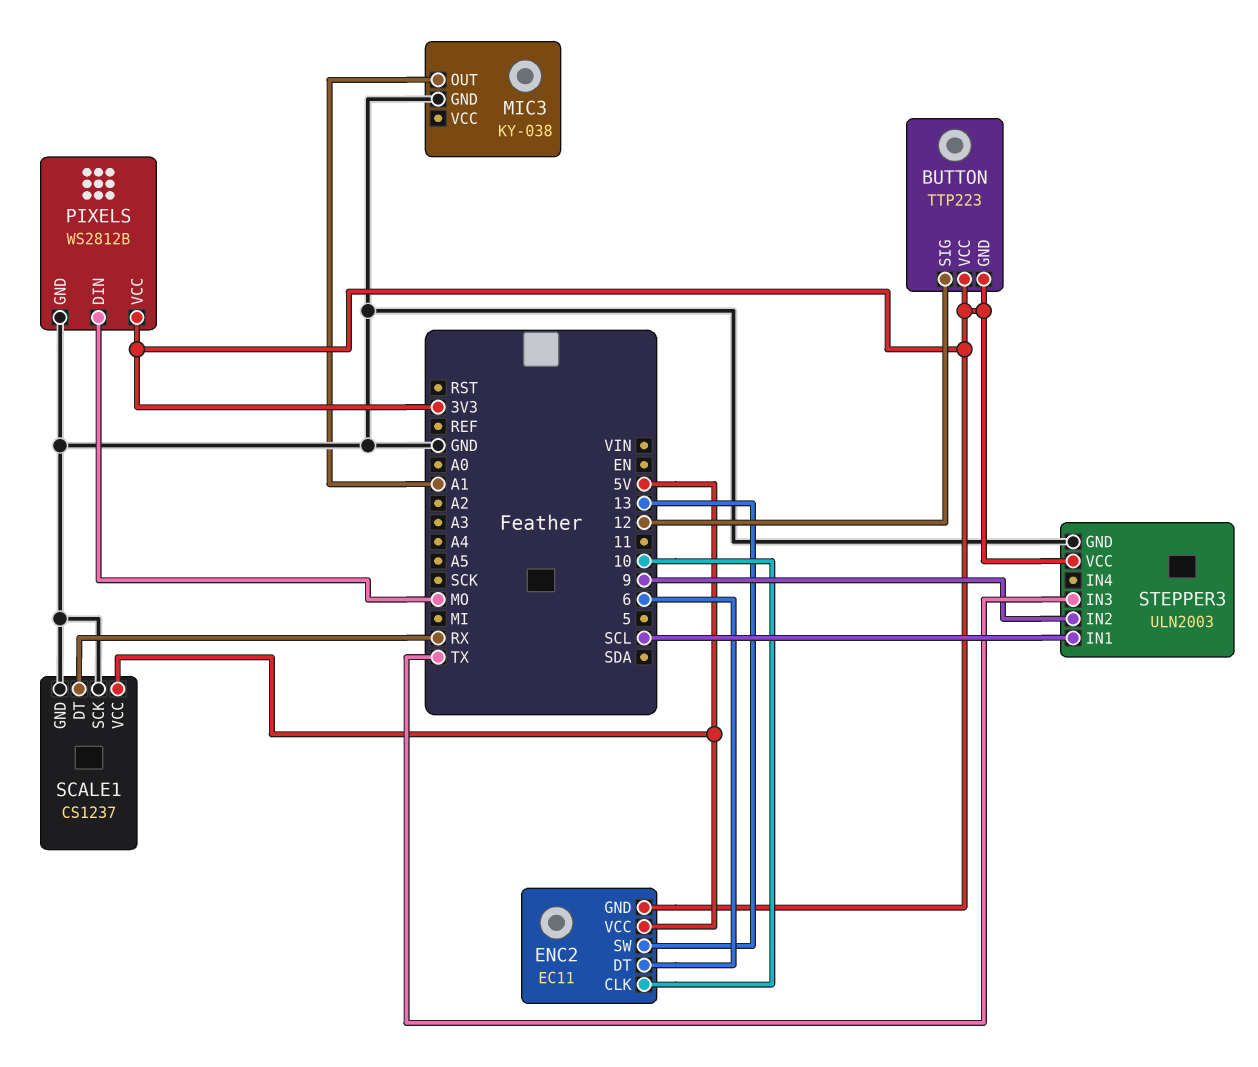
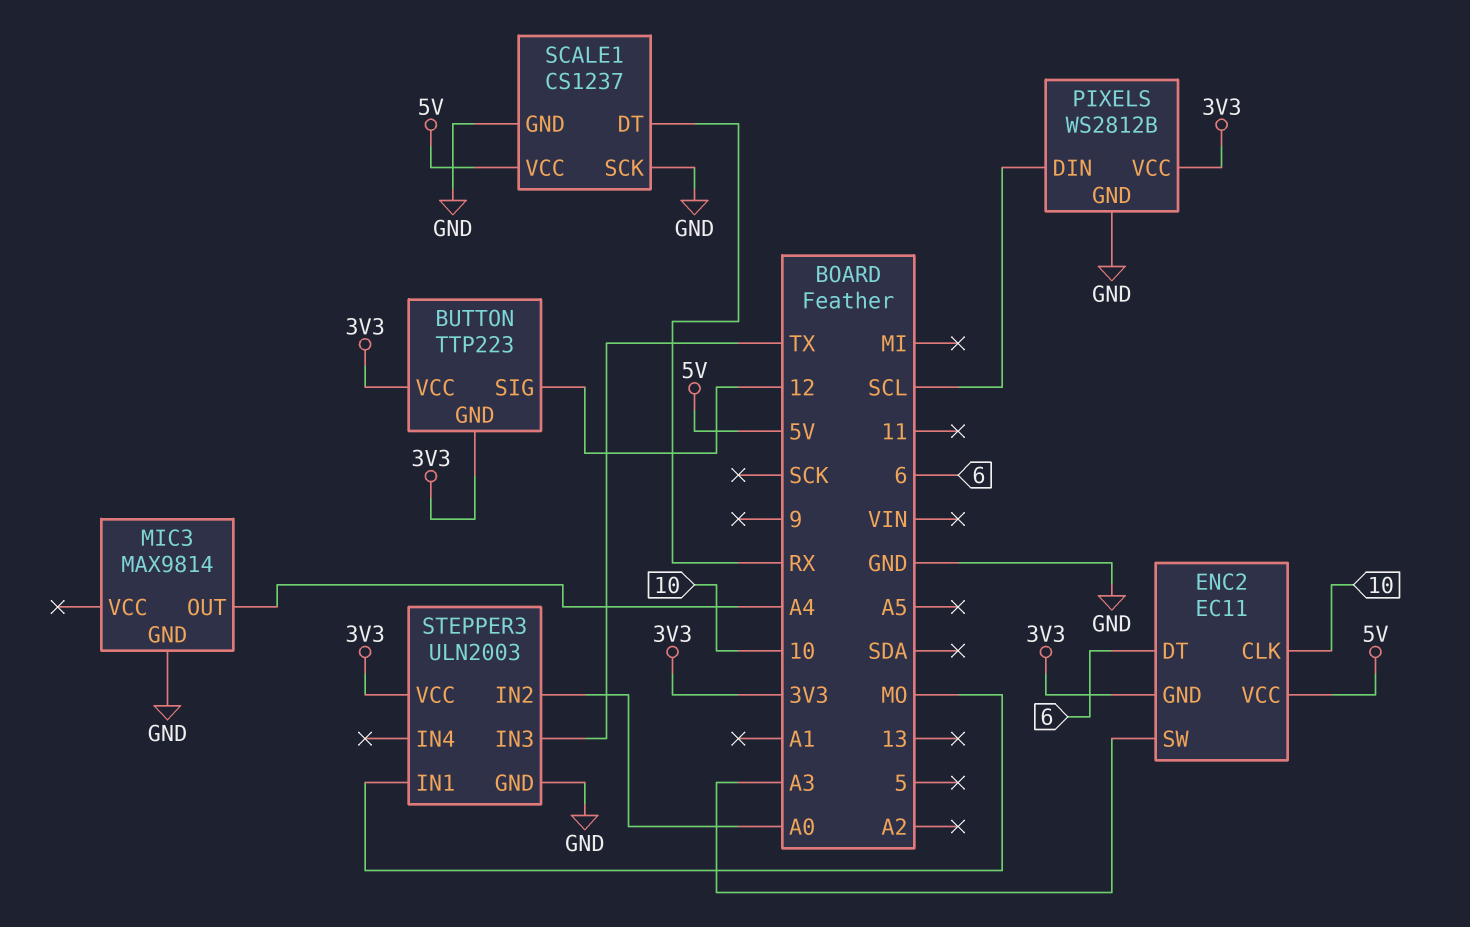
ENC2 pin SW: 13 -> A3
MIC3: KY-038 -> MAX9814
MIC3 pin OUT: A1 -> A4
PIXELS pin DIN: MO -> SCL
STEPPER3 pin IN1: SCL -> MO
STEPPER3 pin IN2: 9 -> A0

